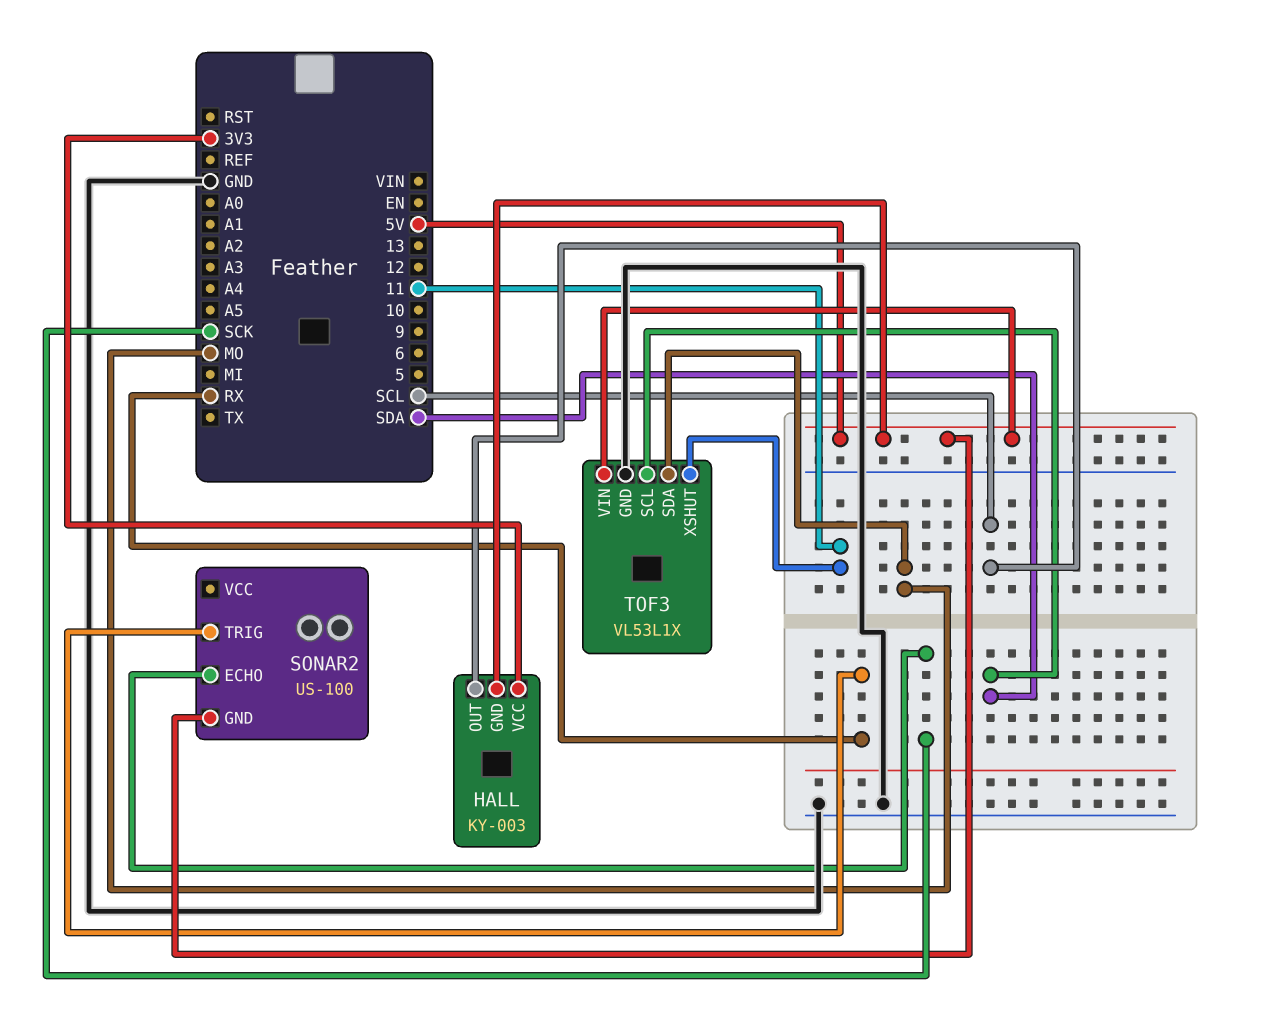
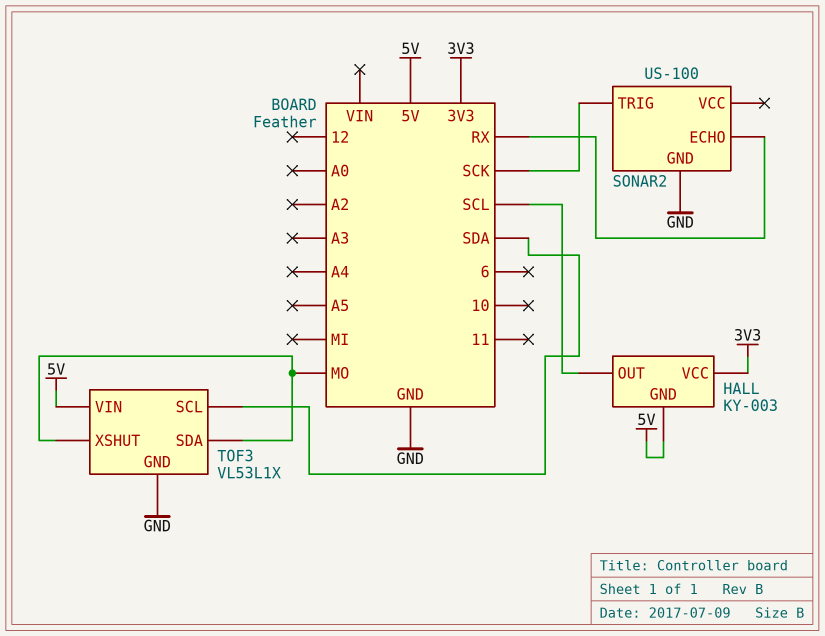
SONAR2 pin ECHO: SCK -> RX
SONAR2 pin GND: 5V -> GND
SONAR2 pin TRIG: RX -> SCK
TOF3 pin XSHUT: 11 -> MO

